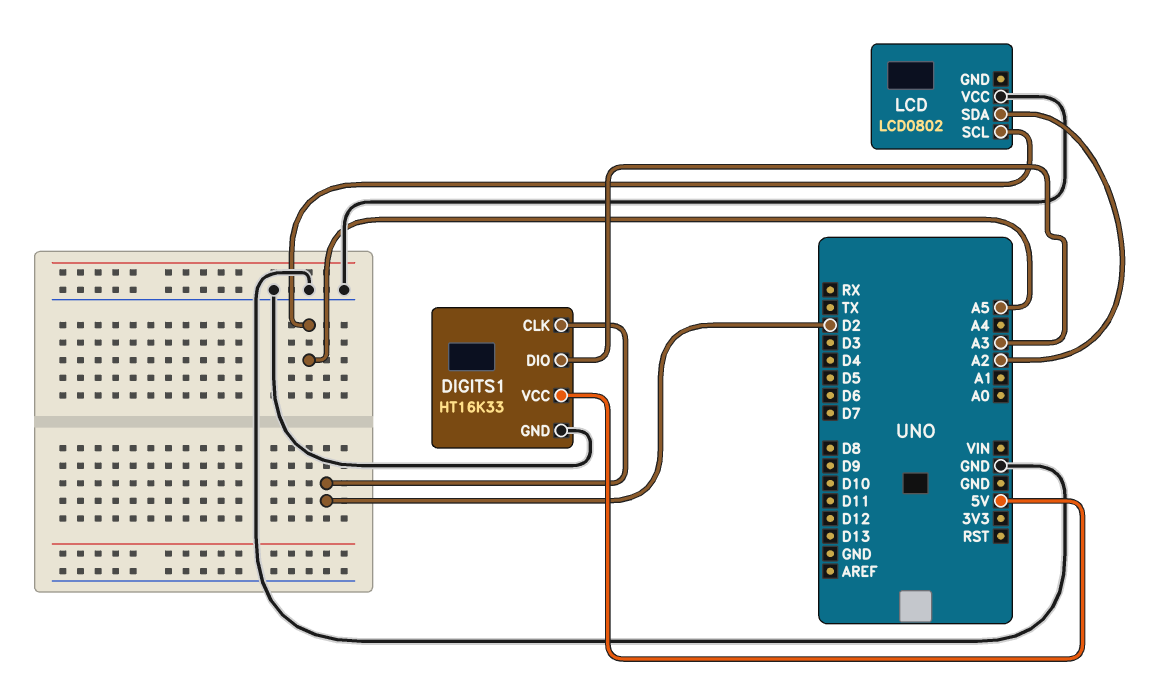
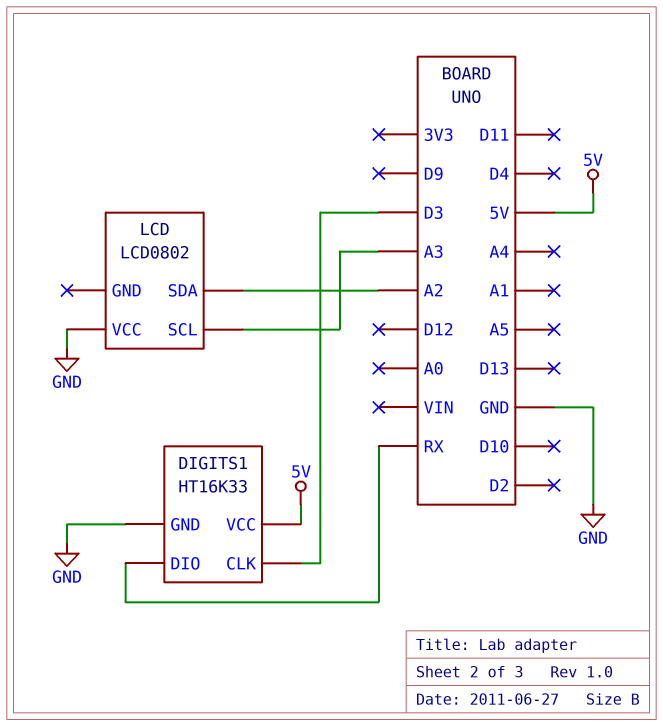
DIGITS1 pin CLK: D2 -> D3
DIGITS1 pin DIO: A3 -> RX
LCD pin SCL: A5 -> A3

